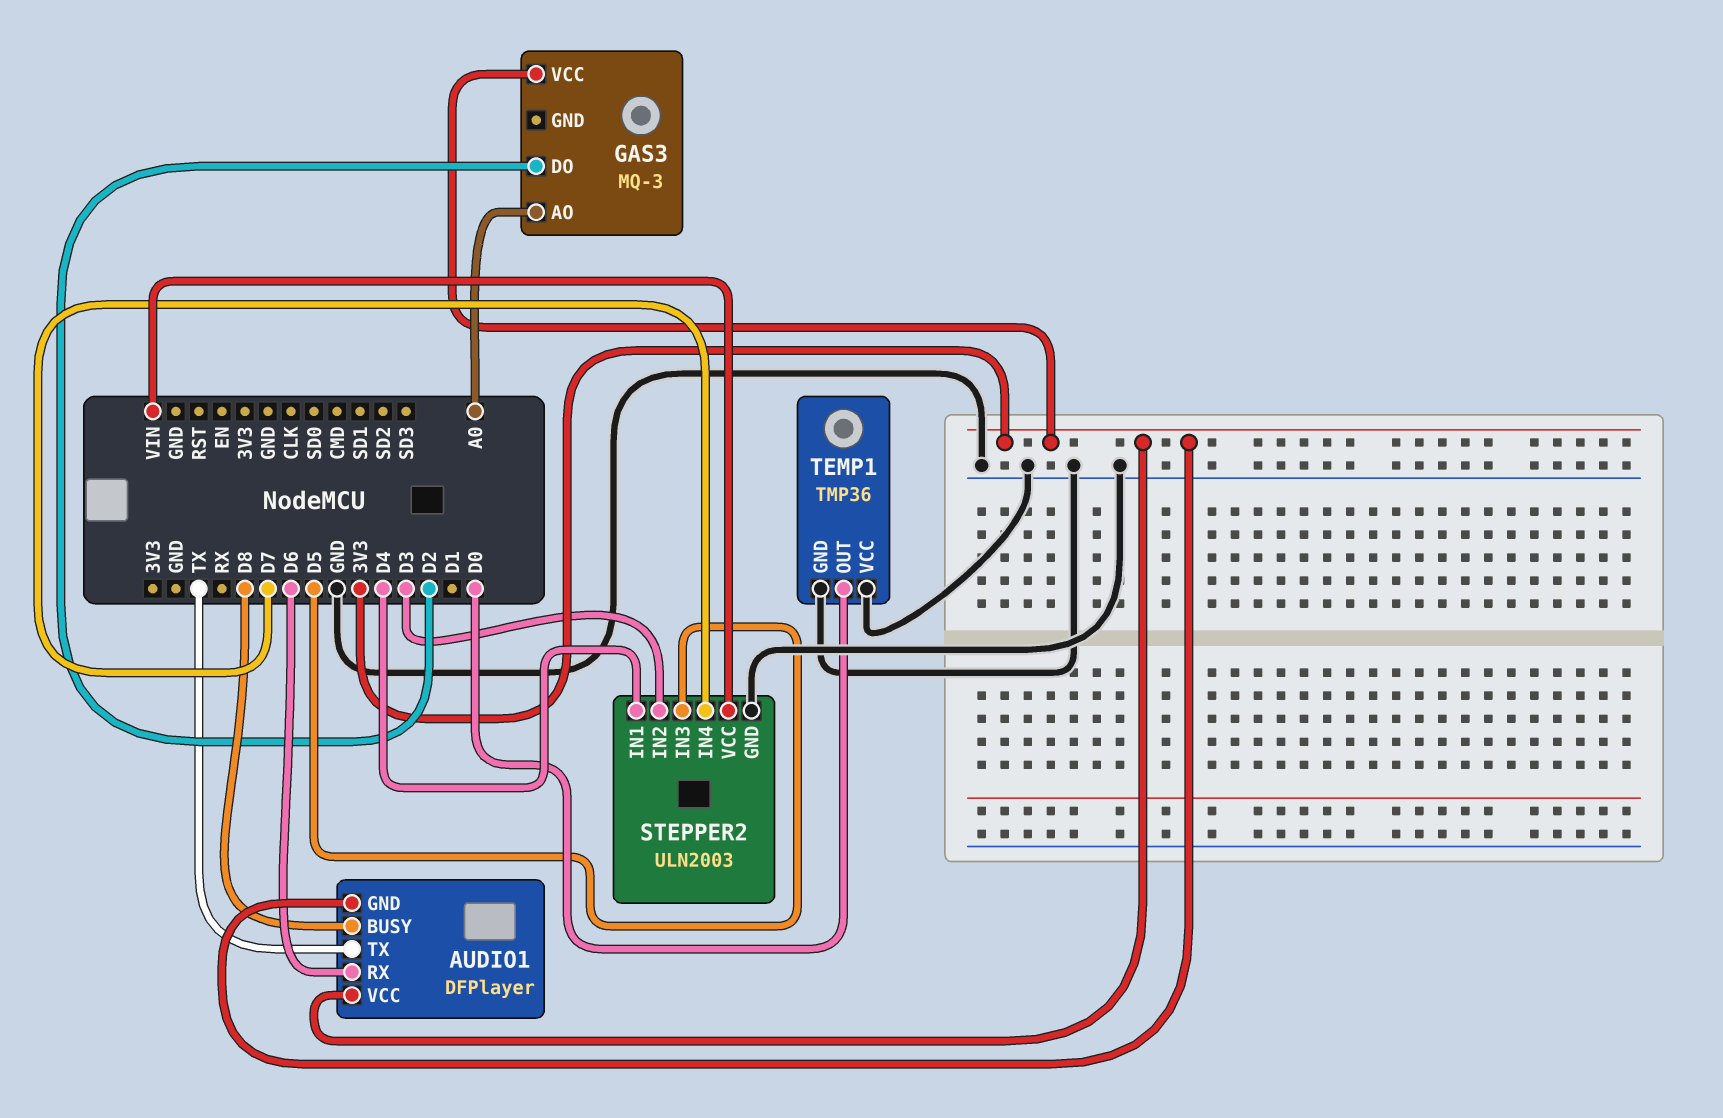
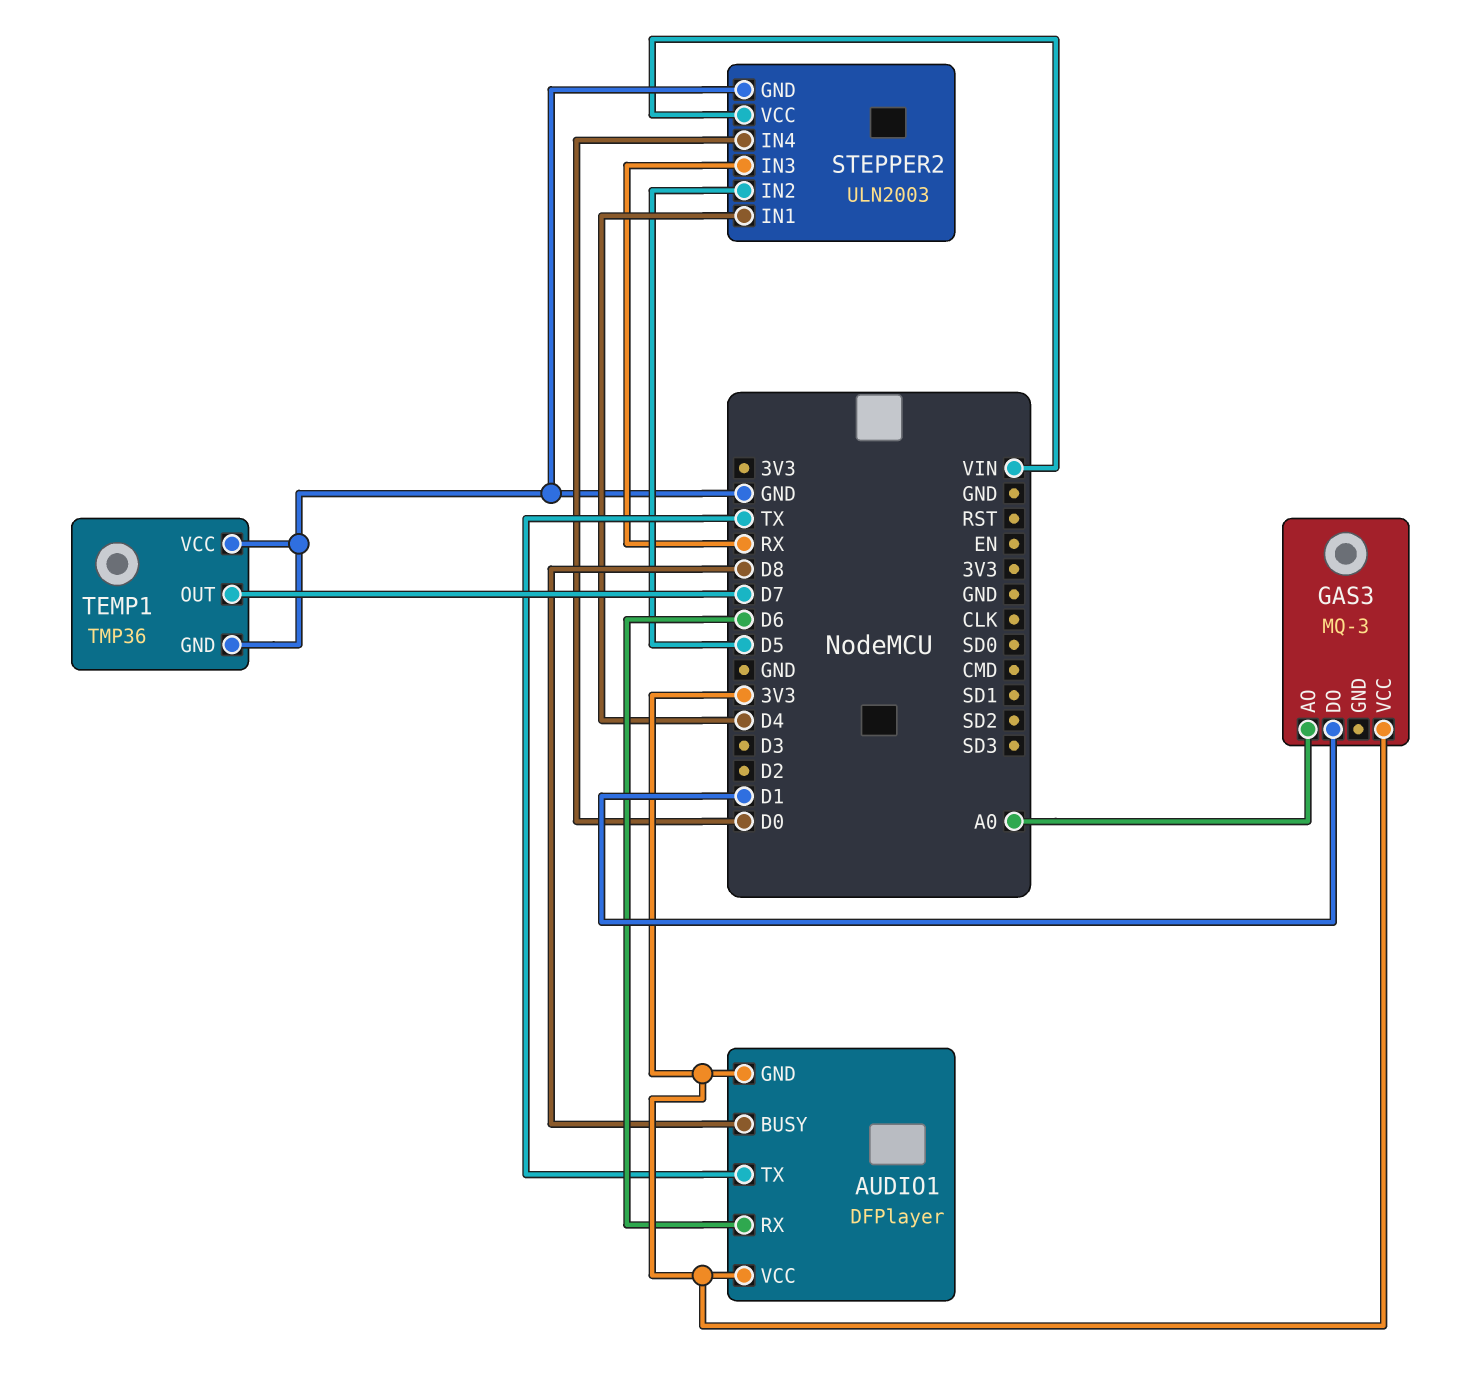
GAS3 pin DO: D2 -> D1
STEPPER2 pin IN2: D3 -> D5
STEPPER2 pin IN3: D5 -> RX
STEPPER2 pin IN4: D7 -> D0
TEMP1 pin OUT: D0 -> D7

